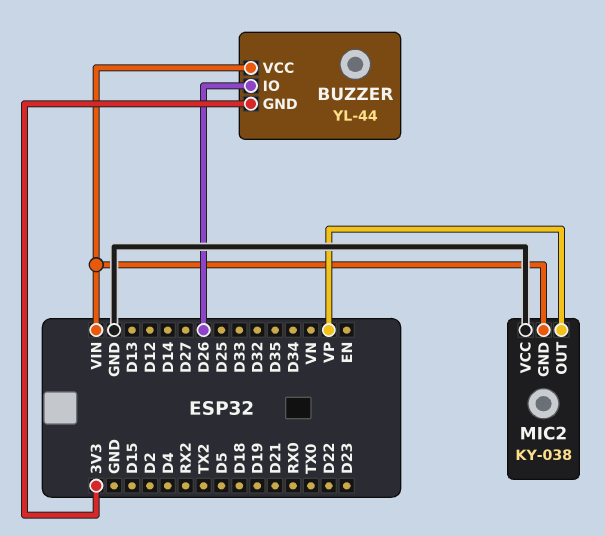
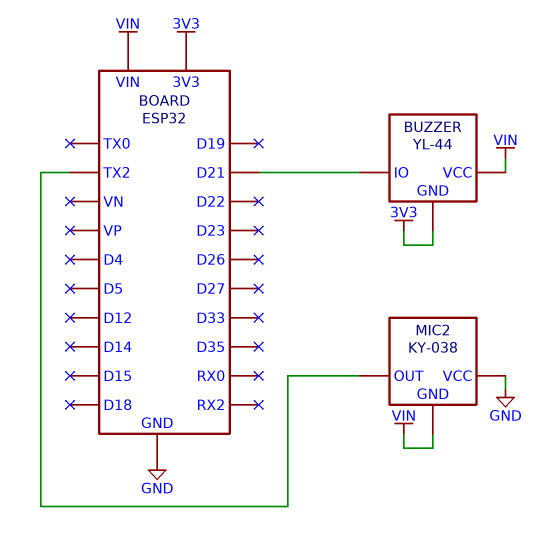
BUZZER pin IO: D26 -> D21
MIC2 pin OUT: VP -> TX2

